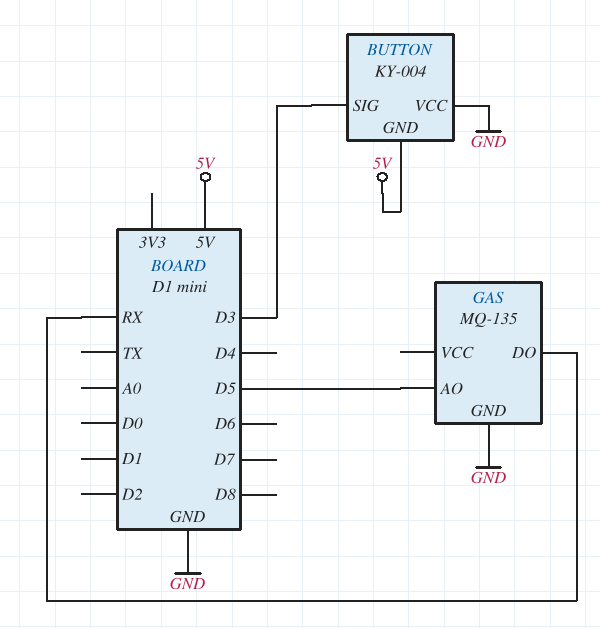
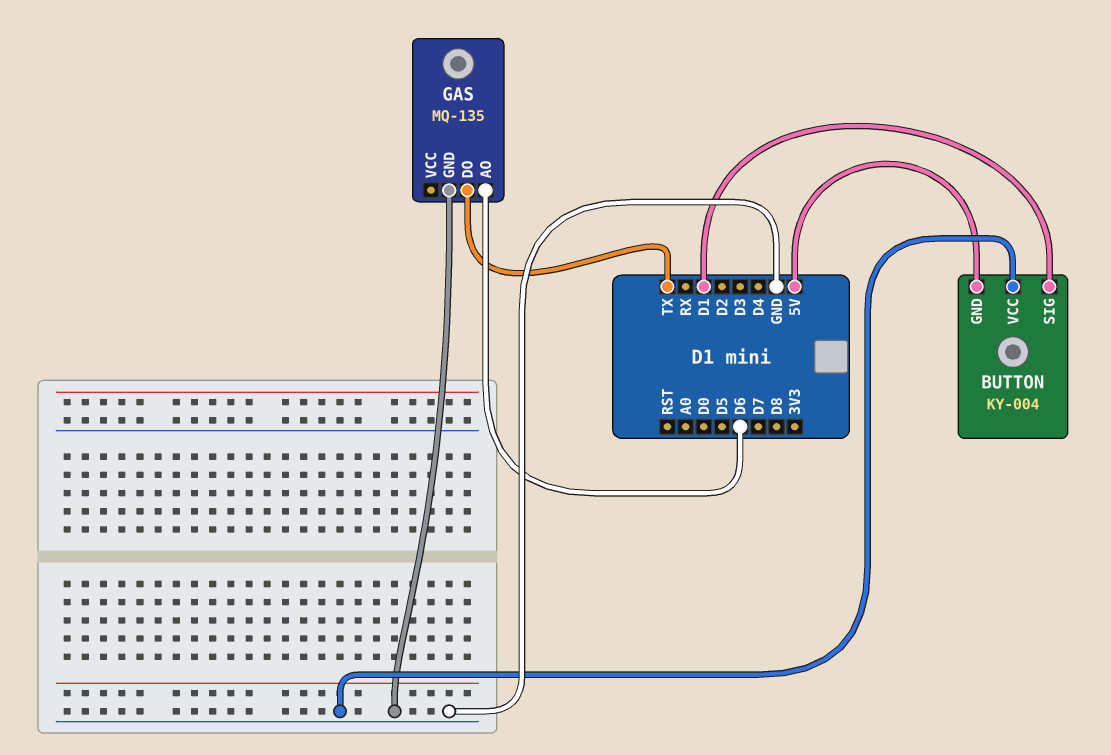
BUTTON pin SIG: D3 -> D1
GAS pin AO: D5 -> D6
GAS pin DO: RX -> TX

